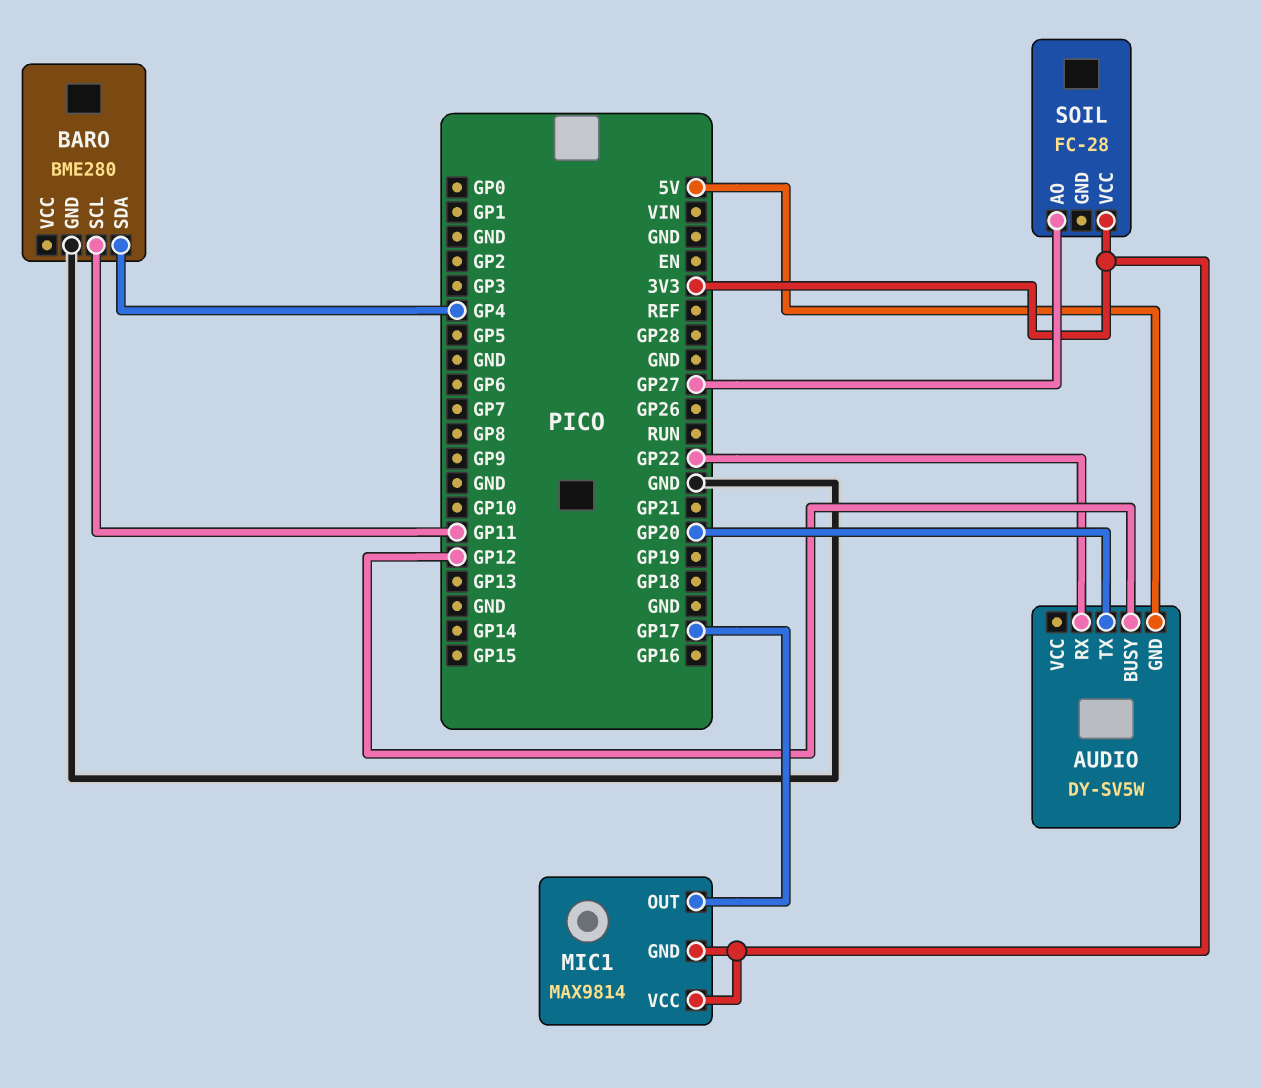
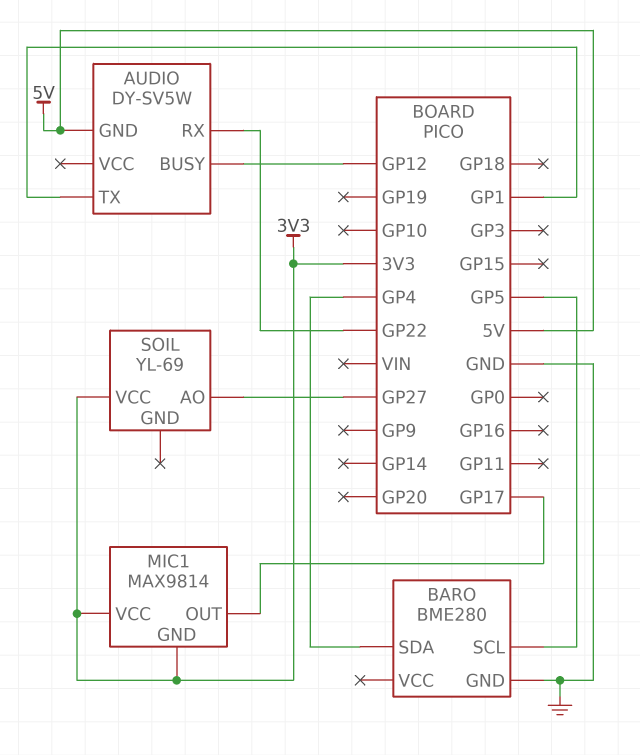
AUDIO pin TX: GP20 -> GP1
BARO pin SCL: GP11 -> GP5
SOIL: FC-28 -> YL-69

